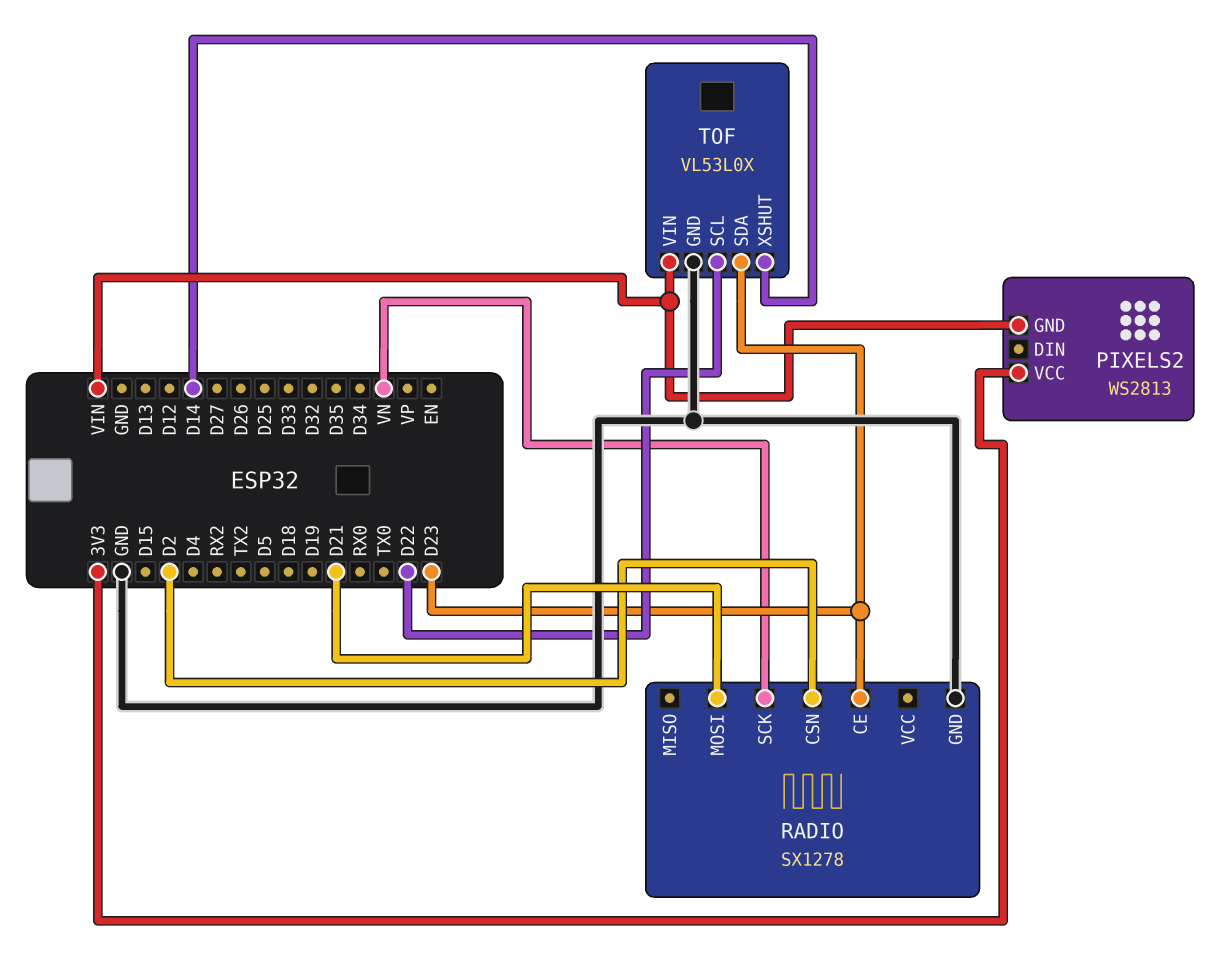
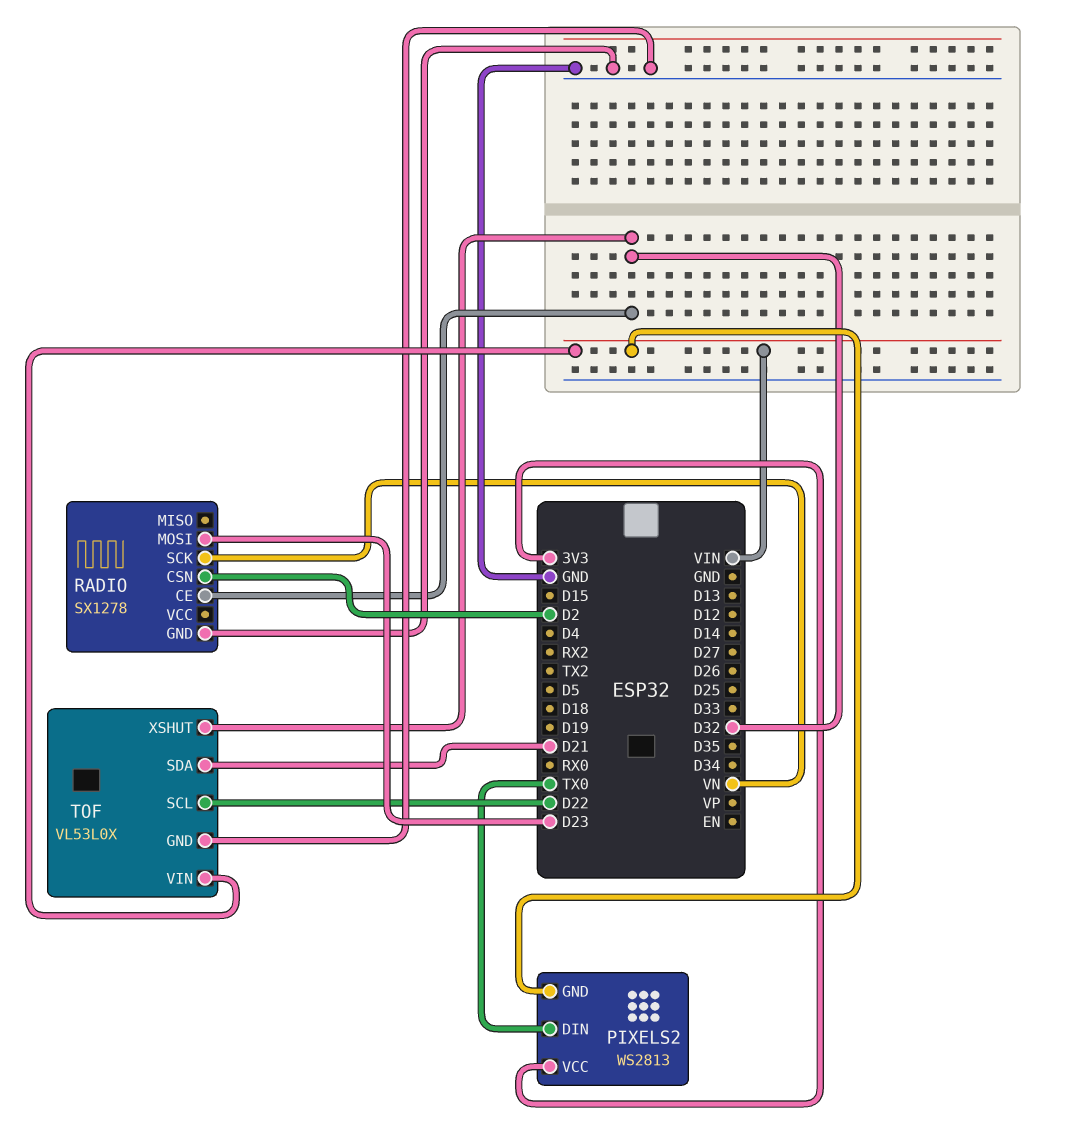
PIXELS2 pin DIN: none -> TX0
RADIO pin CE: D23 -> D32
RADIO pin MOSI: D21 -> D23
TOF pin SDA: D23 -> D21
TOF pin XSHUT: D14 -> D32

